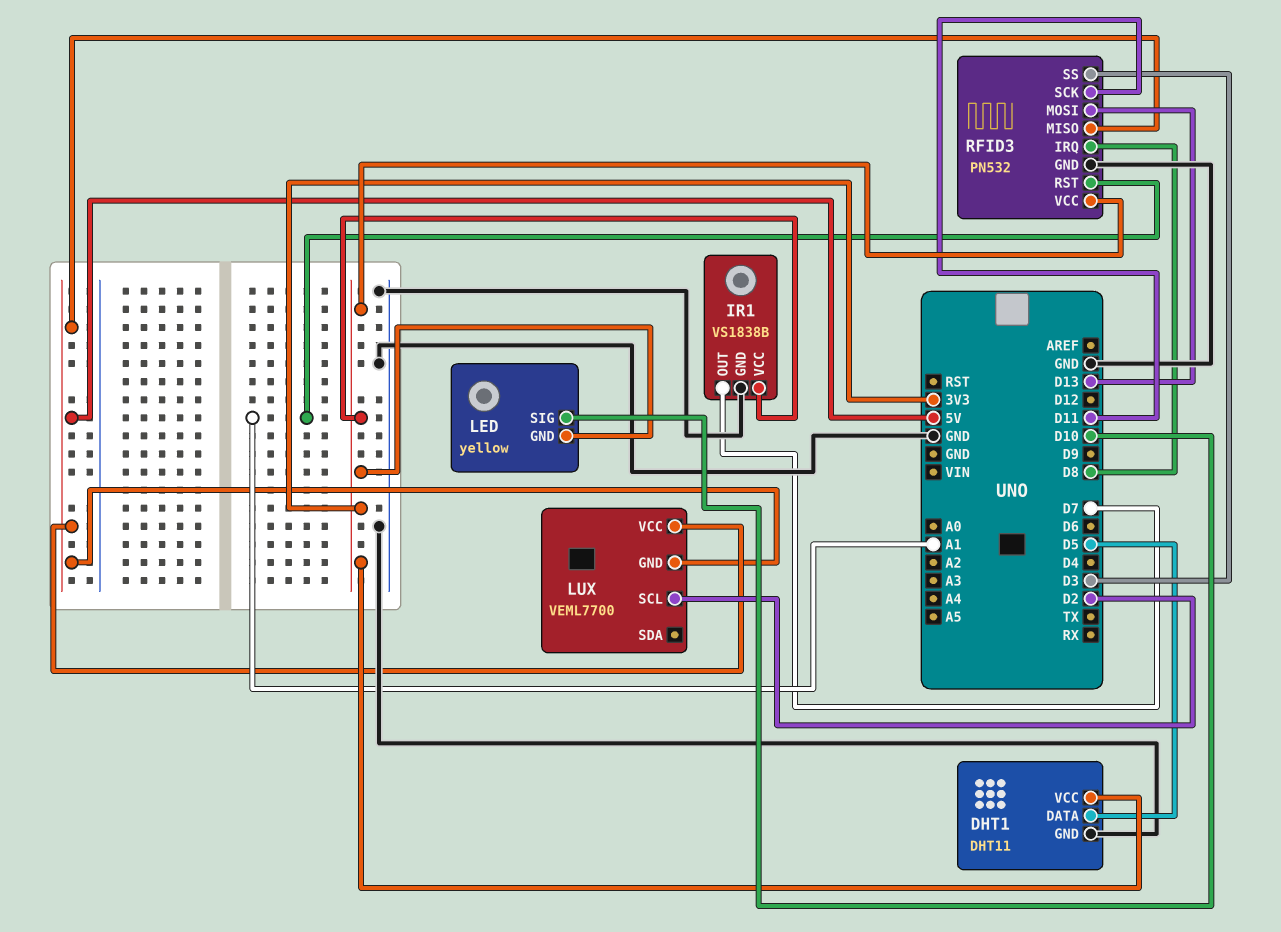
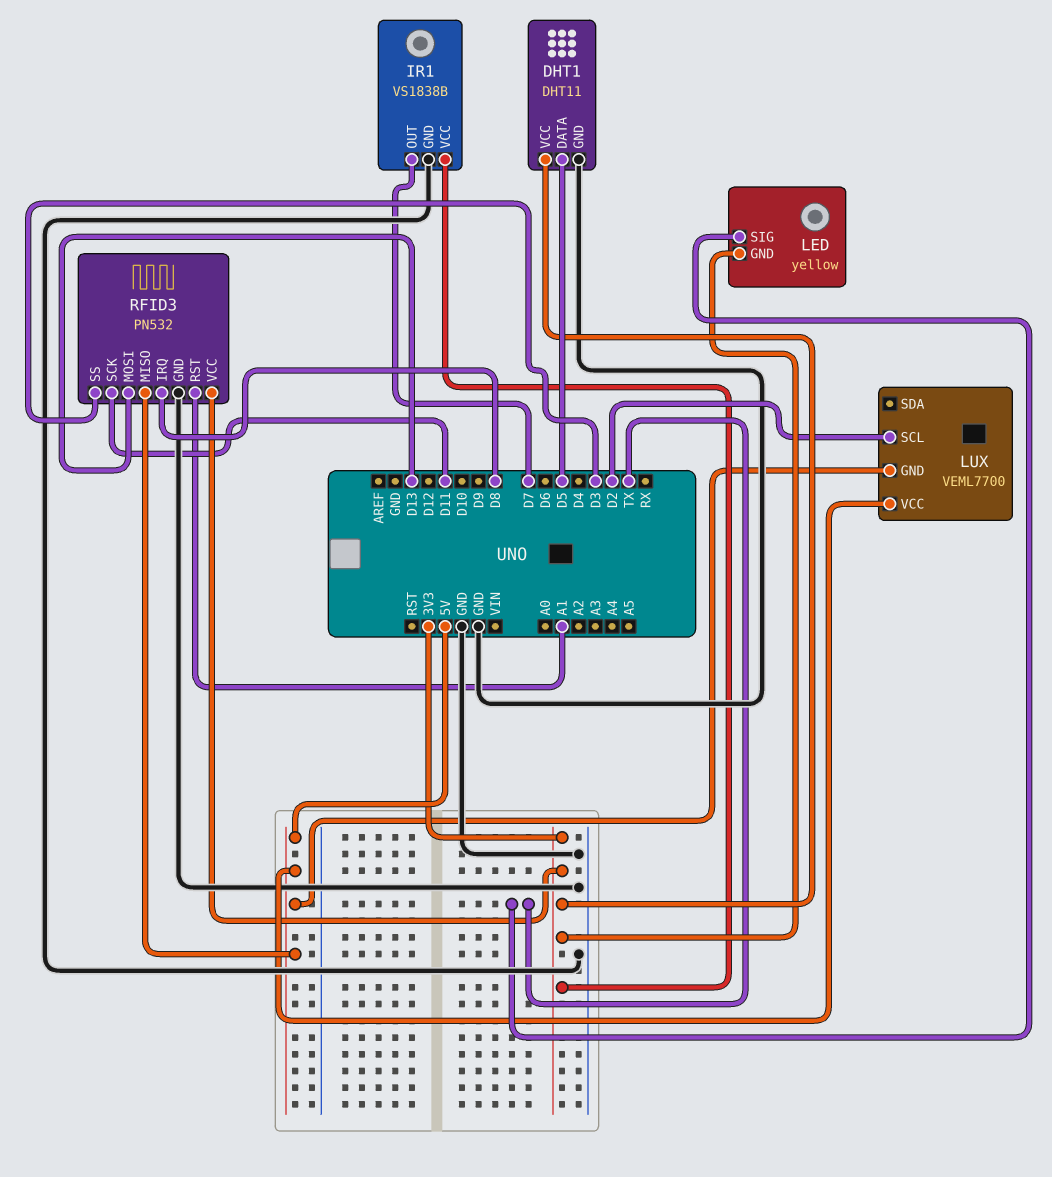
LED pin SIG: D10 -> TX

